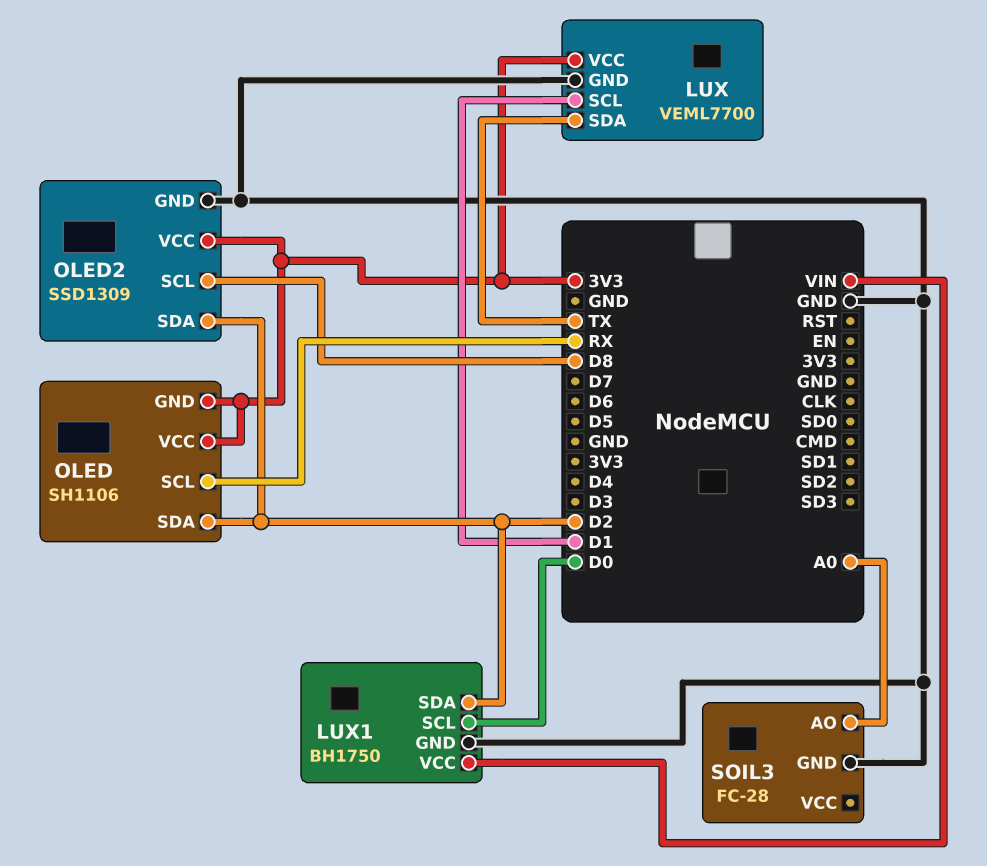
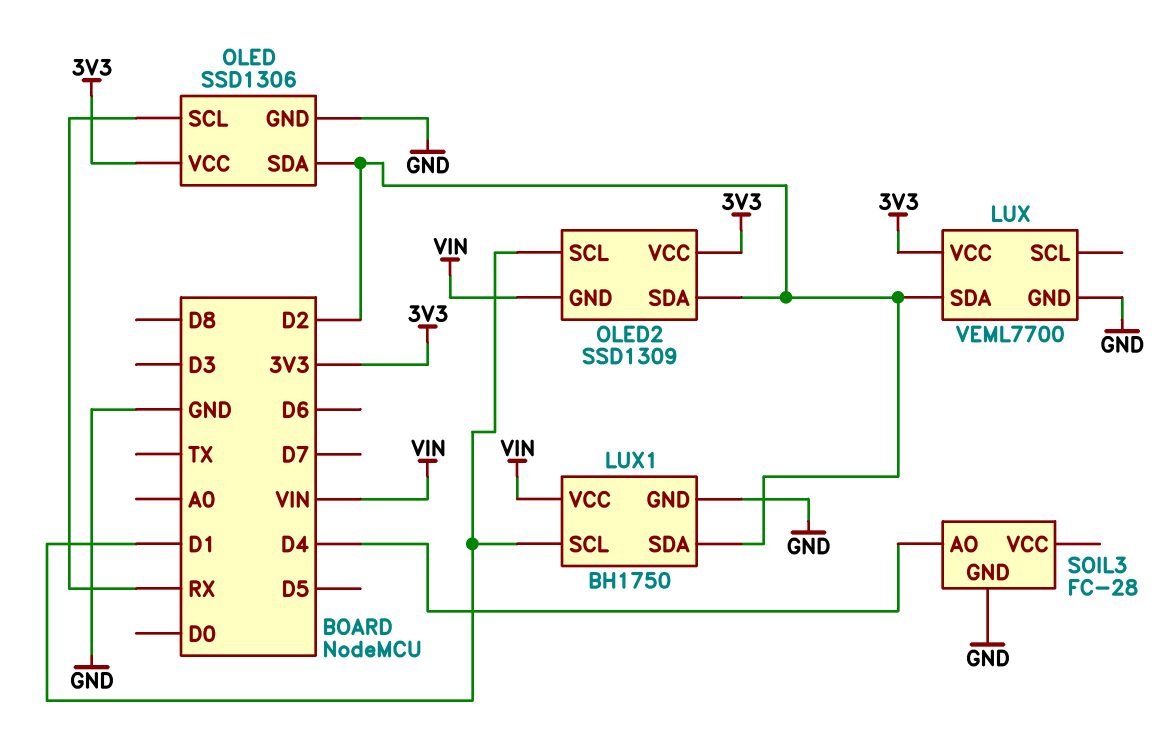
LUX pin SCL: D1 -> none
LUX pin SDA: TX -> D2
LUX1 pin SCL: D0 -> D1
OLED: SH1106 -> SSD1306
OLED pin GND: 3V3 -> GND
OLED2 pin GND: GND -> VIN
OLED2 pin SCL: D8 -> D1
SOIL3 pin AO: A0 -> D4

